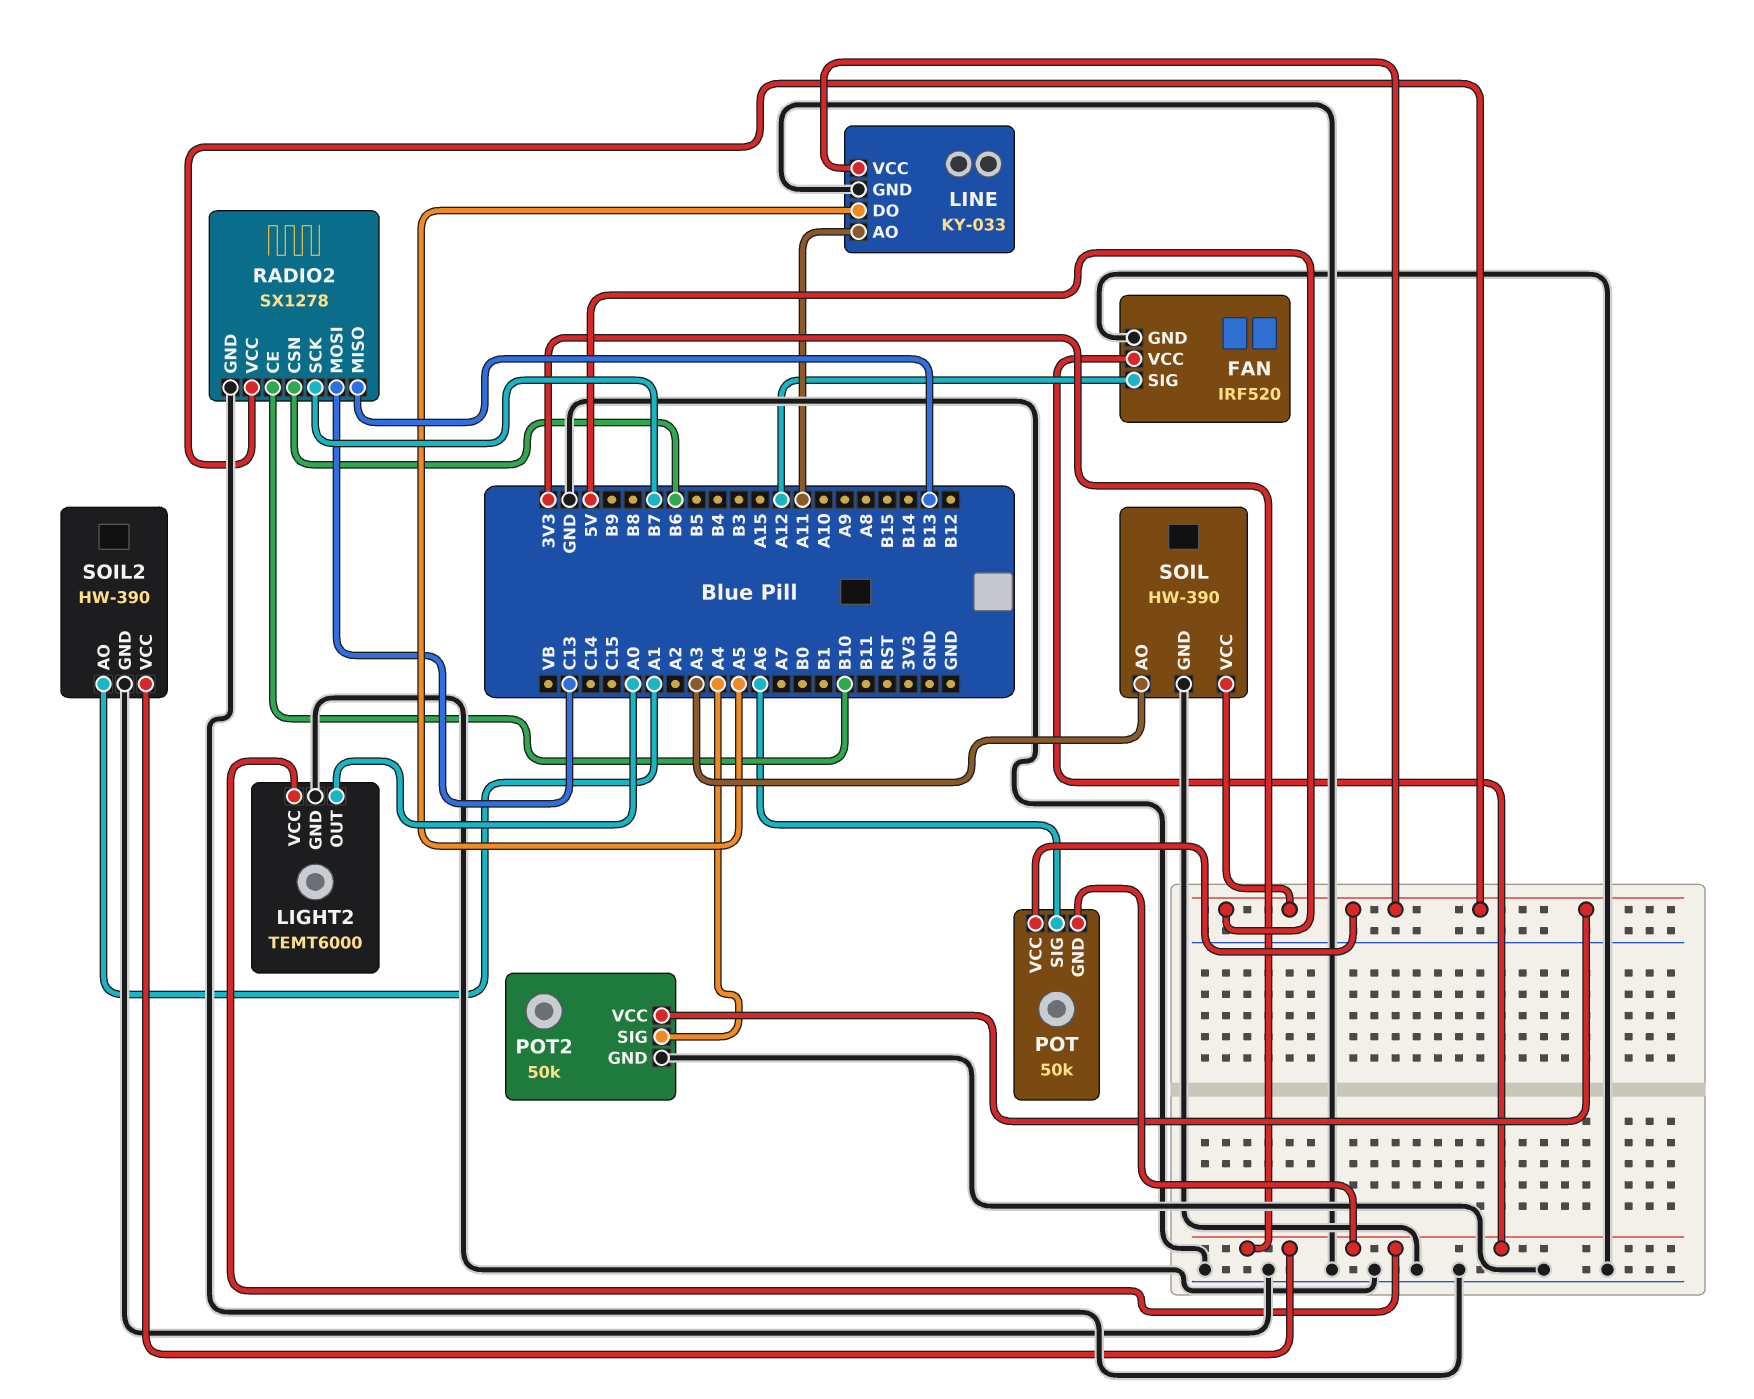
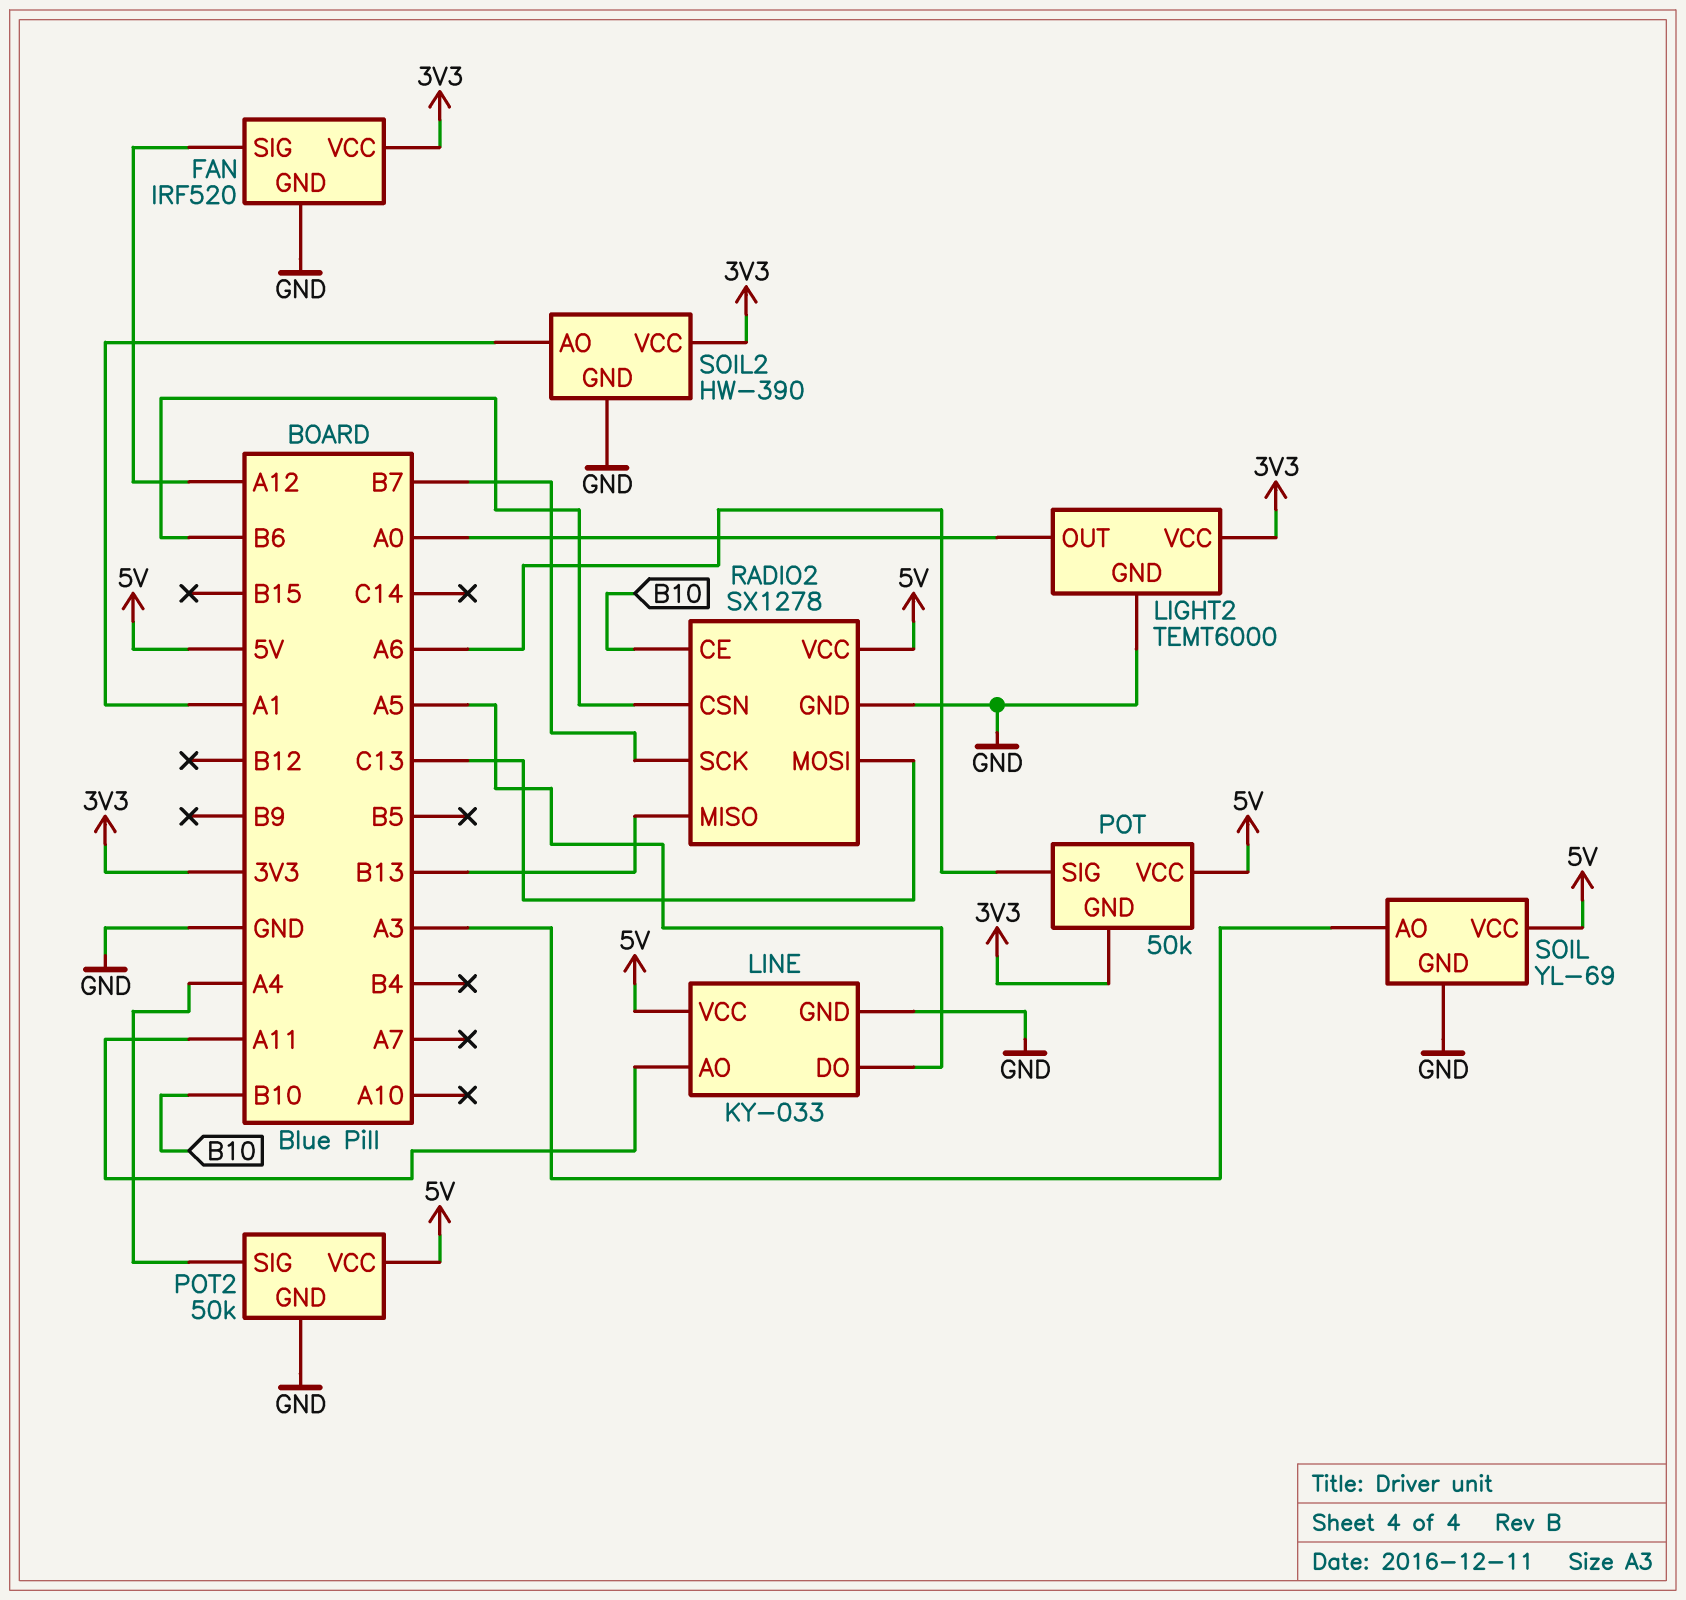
SOIL: HW-390 -> YL-69

